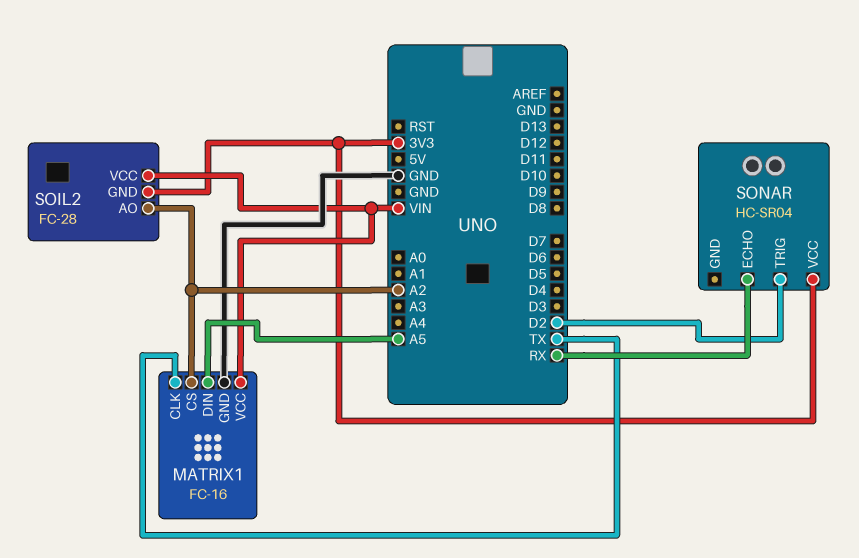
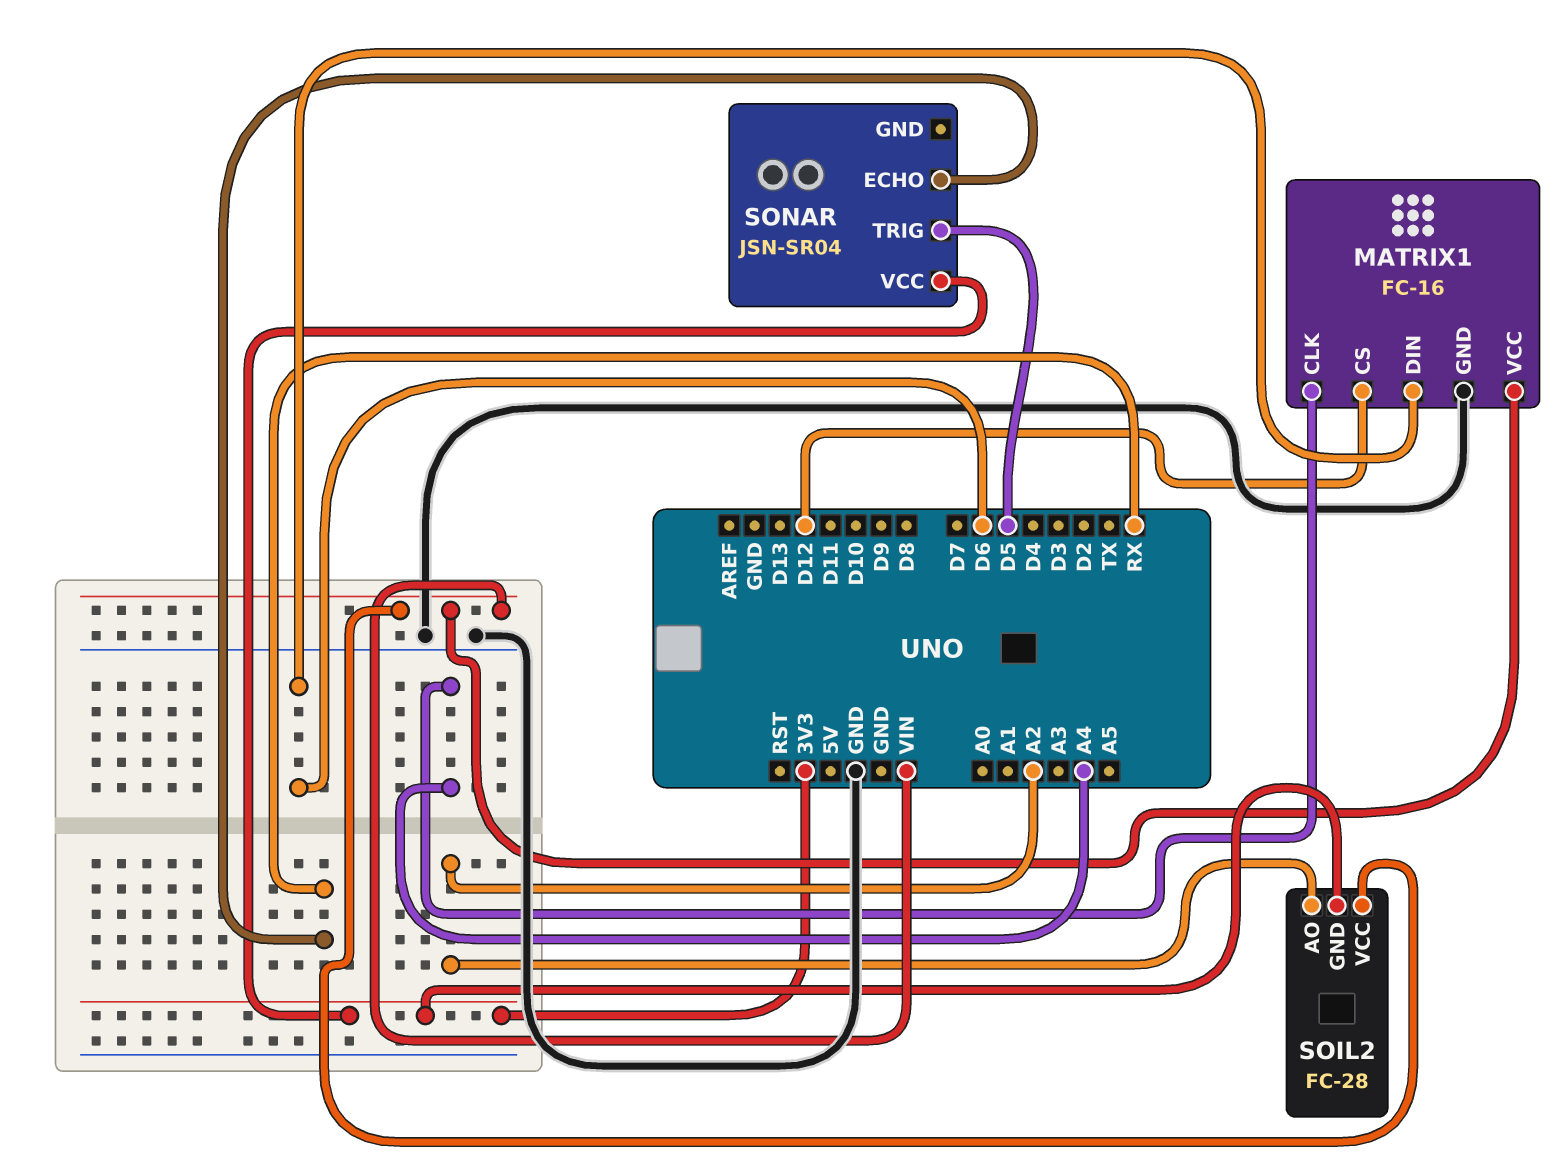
MATRIX1 pin CLK: TX -> A4
MATRIX1 pin CS: A2 -> D12
MATRIX1 pin DIN: A5 -> D6
SONAR: HC-SR04 -> JSN-SR04
SONAR pin TRIG: D2 -> D5

